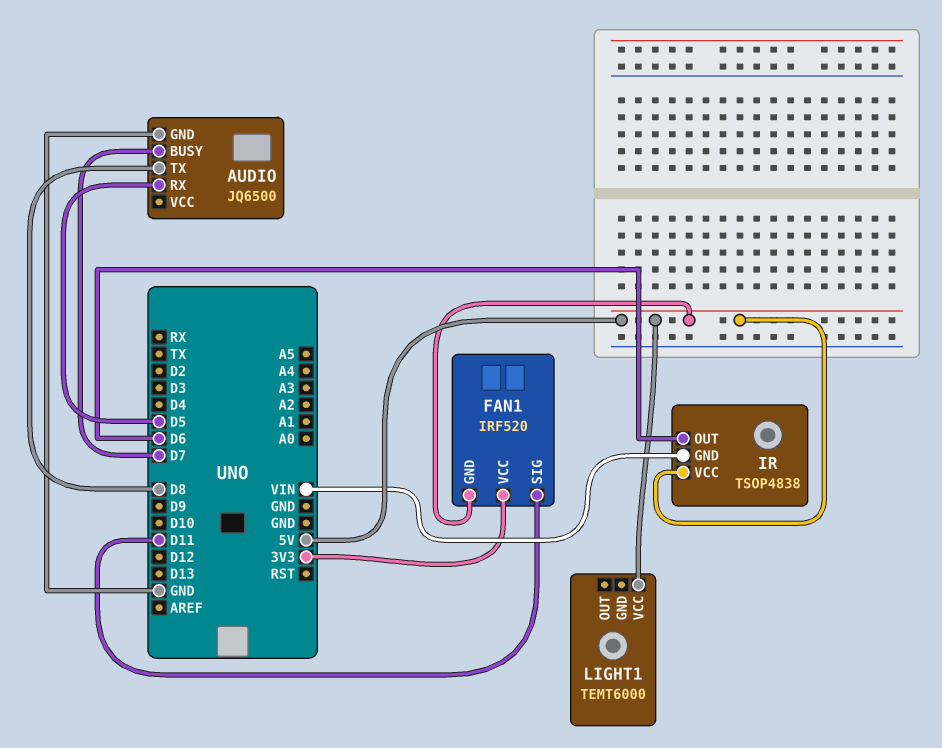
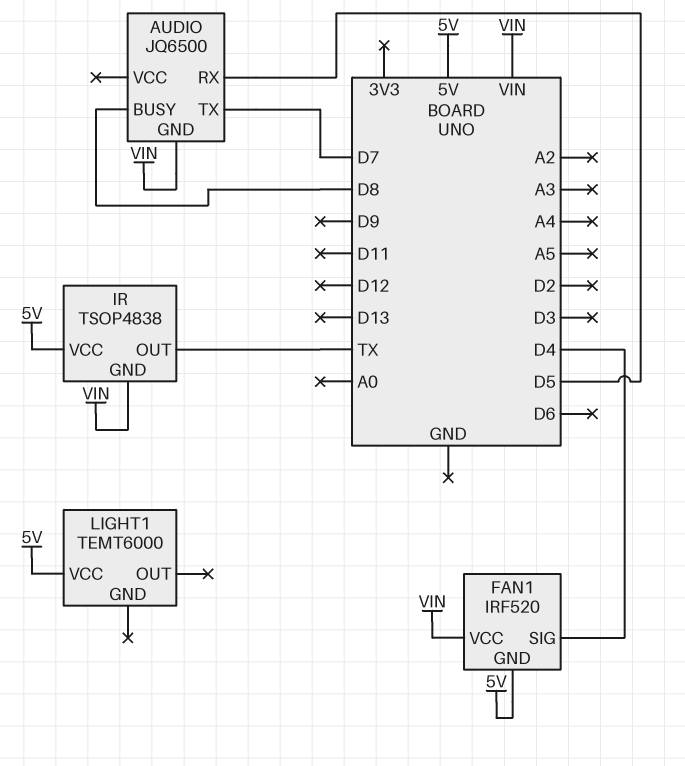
AUDIO pin BUSY: D7 -> D8
AUDIO pin GND: GND -> VIN
AUDIO pin TX: D8 -> D7
FAN1 pin SIG: D11 -> D4
FAN1 pin VCC: 3V3 -> VIN
IR pin OUT: D6 -> TX

